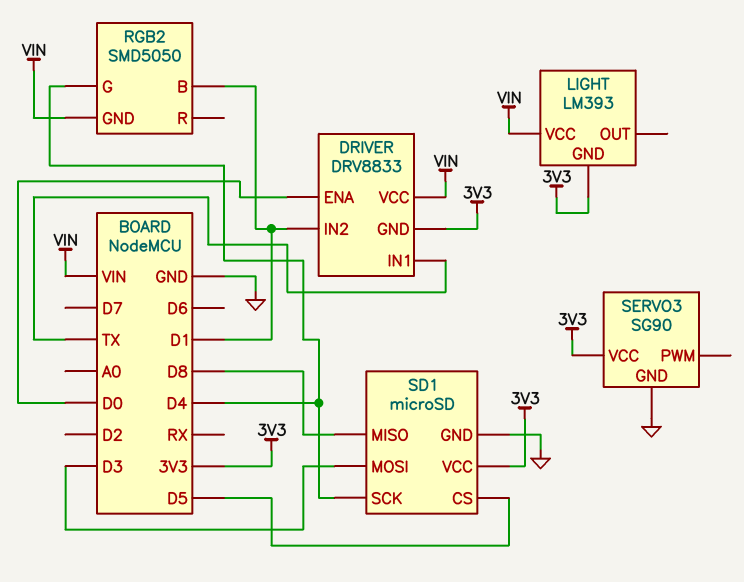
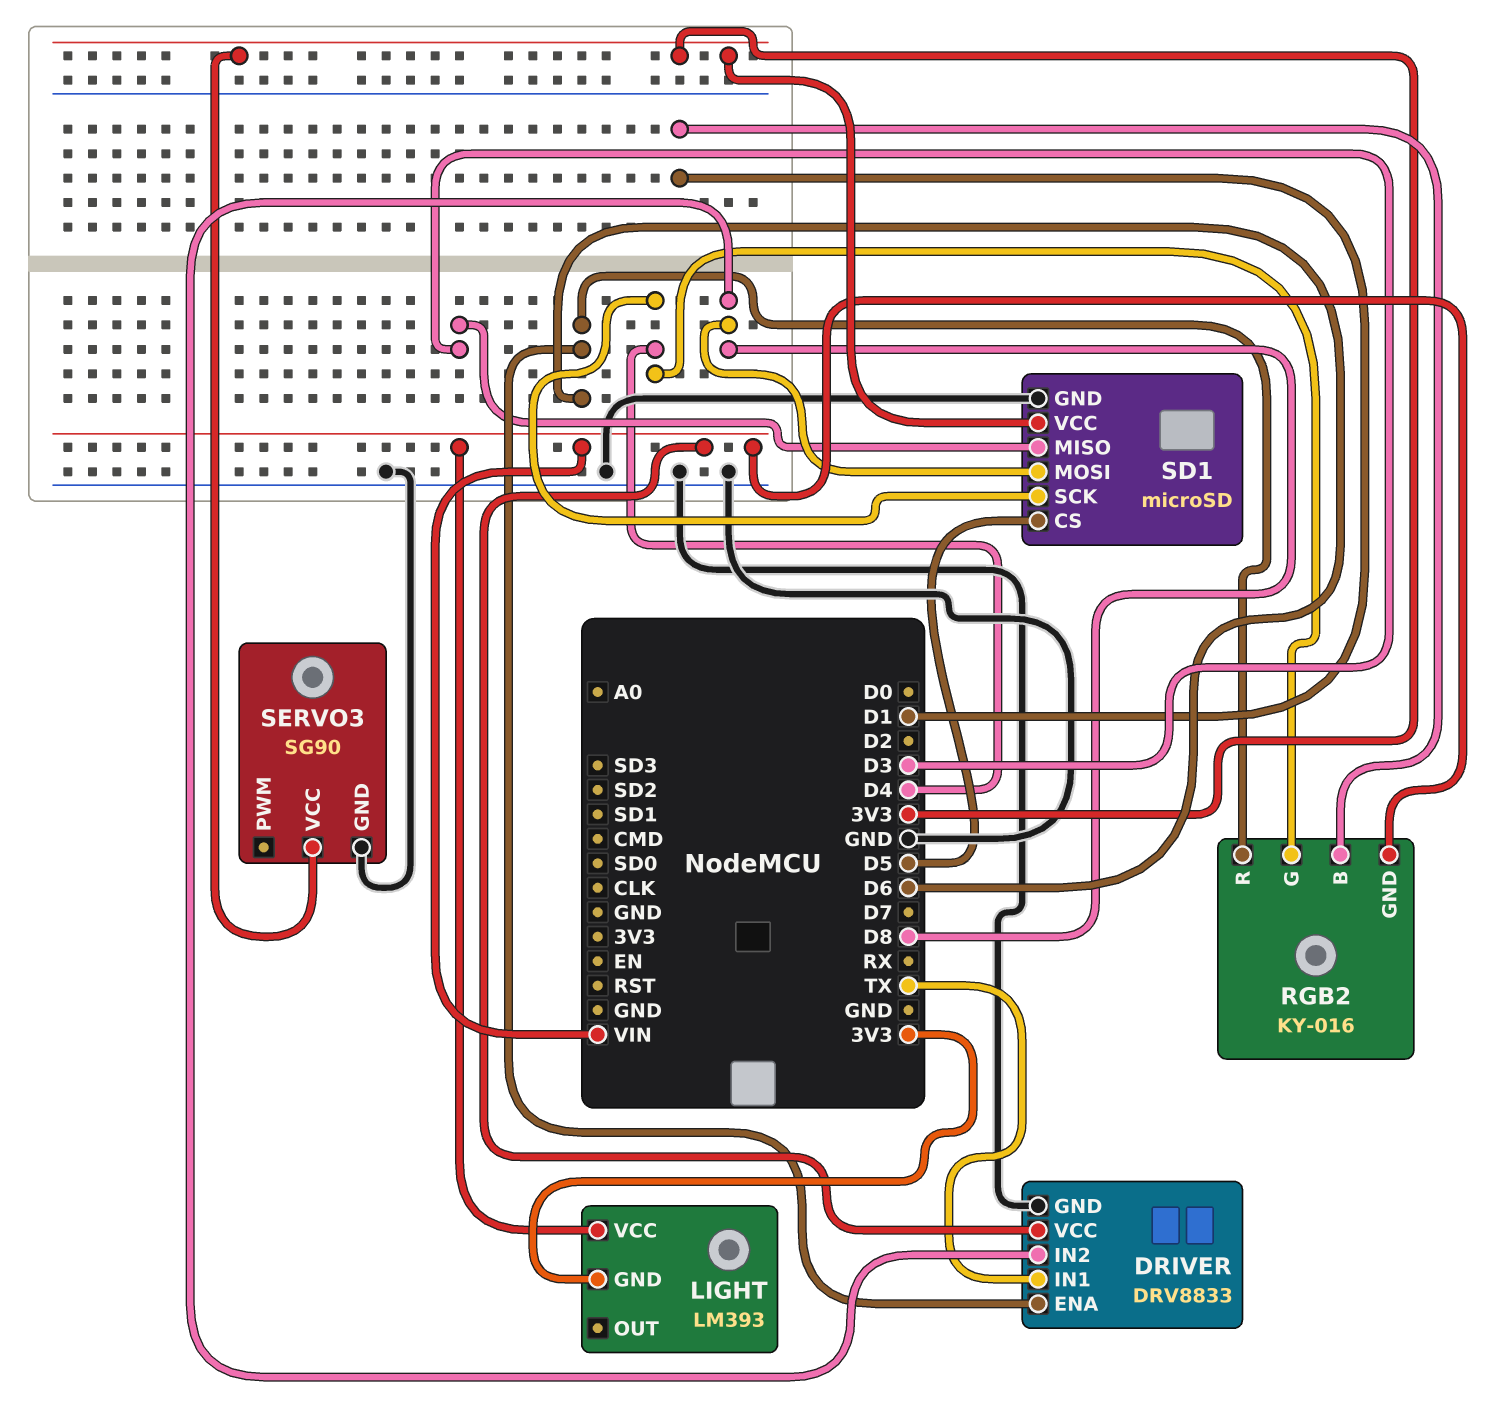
DRIVER pin ENA: D0 -> D6
DRIVER pin GND: 3V3 -> GND
DRIVER pin IN2: D1 -> D8
RGB2: SMD5050 -> KY-016
RGB2 pin R: none -> D6
SD1 pin MISO: D8 -> D3
SD1 pin MOSI: D3 -> D8

